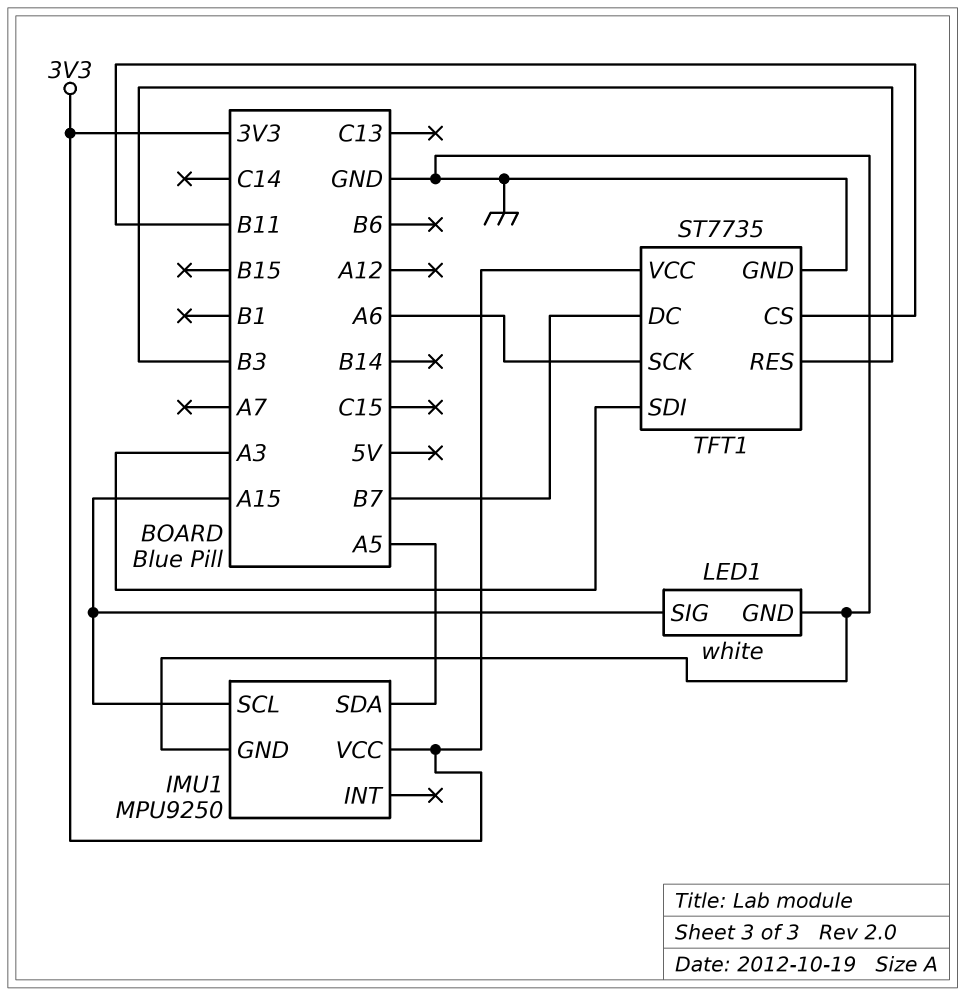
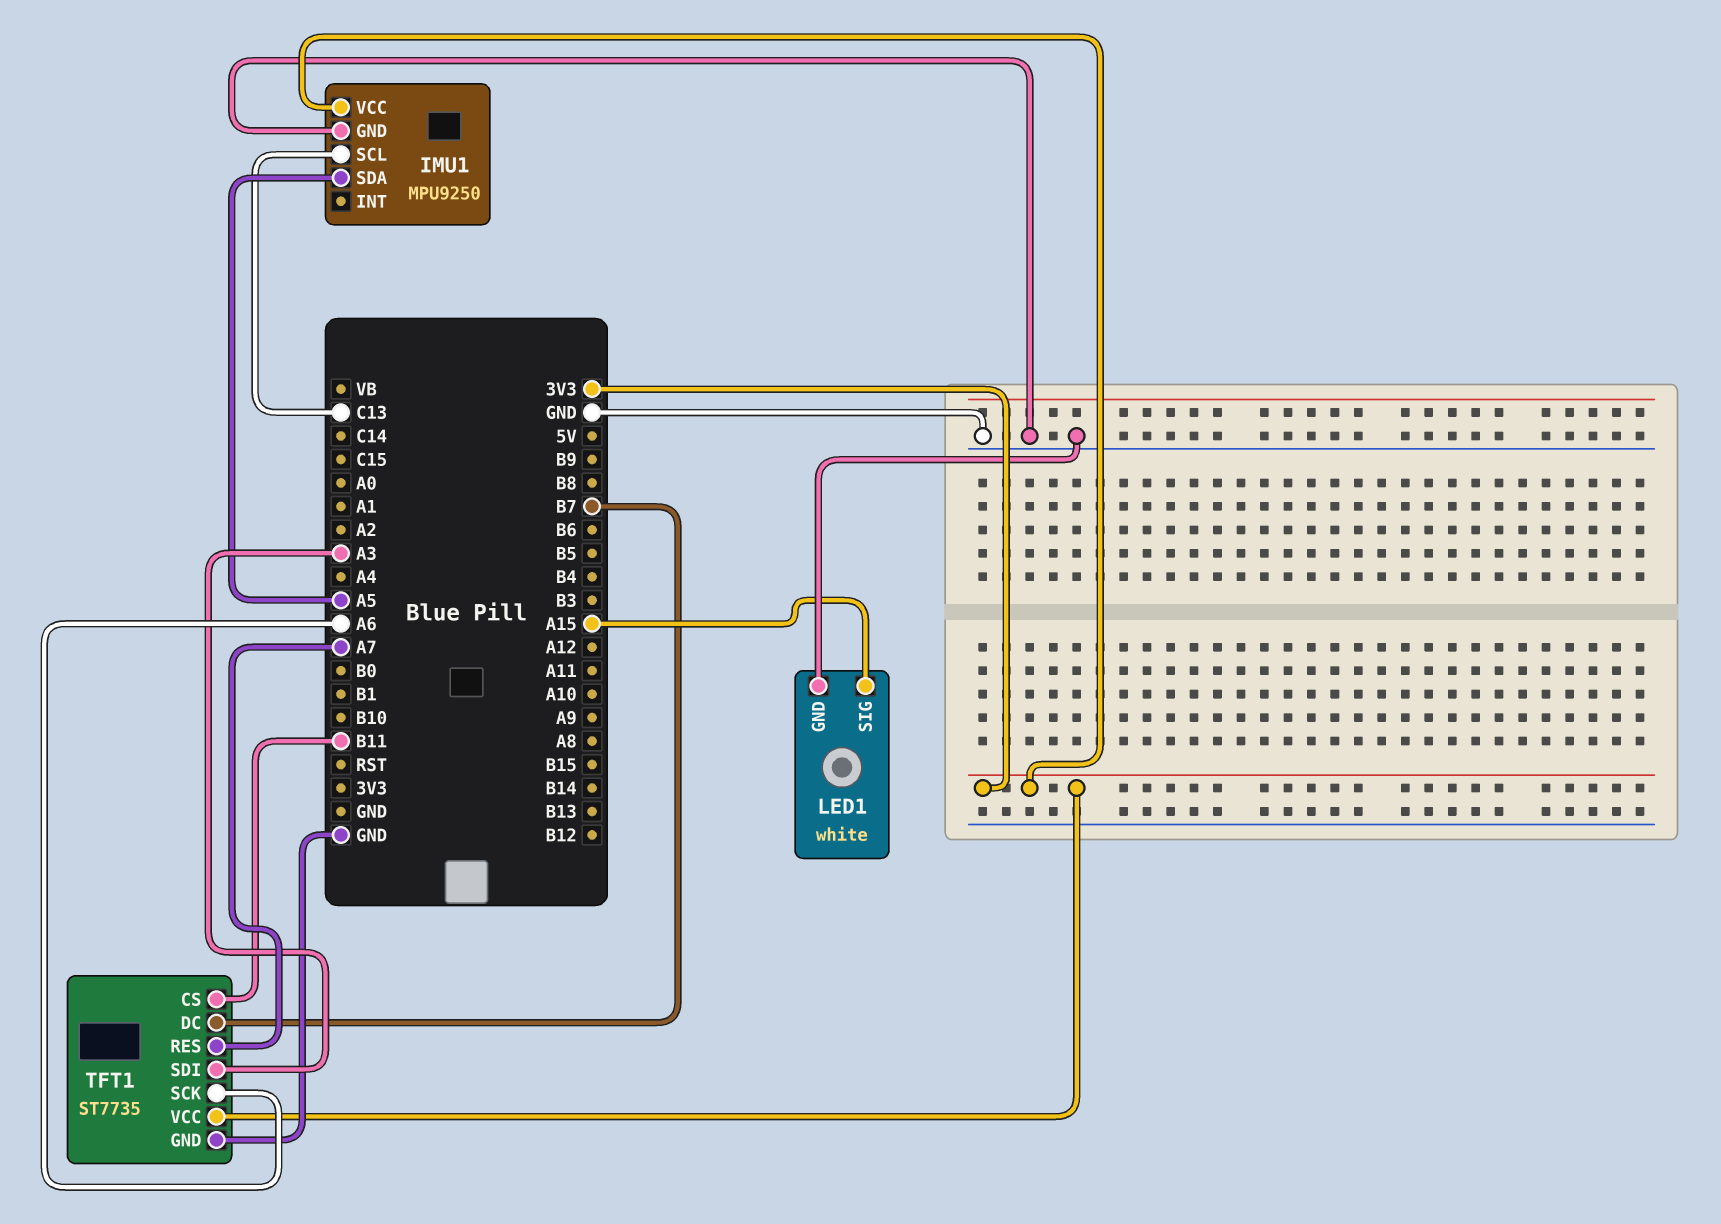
IMU1 pin SCL: A15 -> C13
TFT1 pin RES: B3 -> A7

